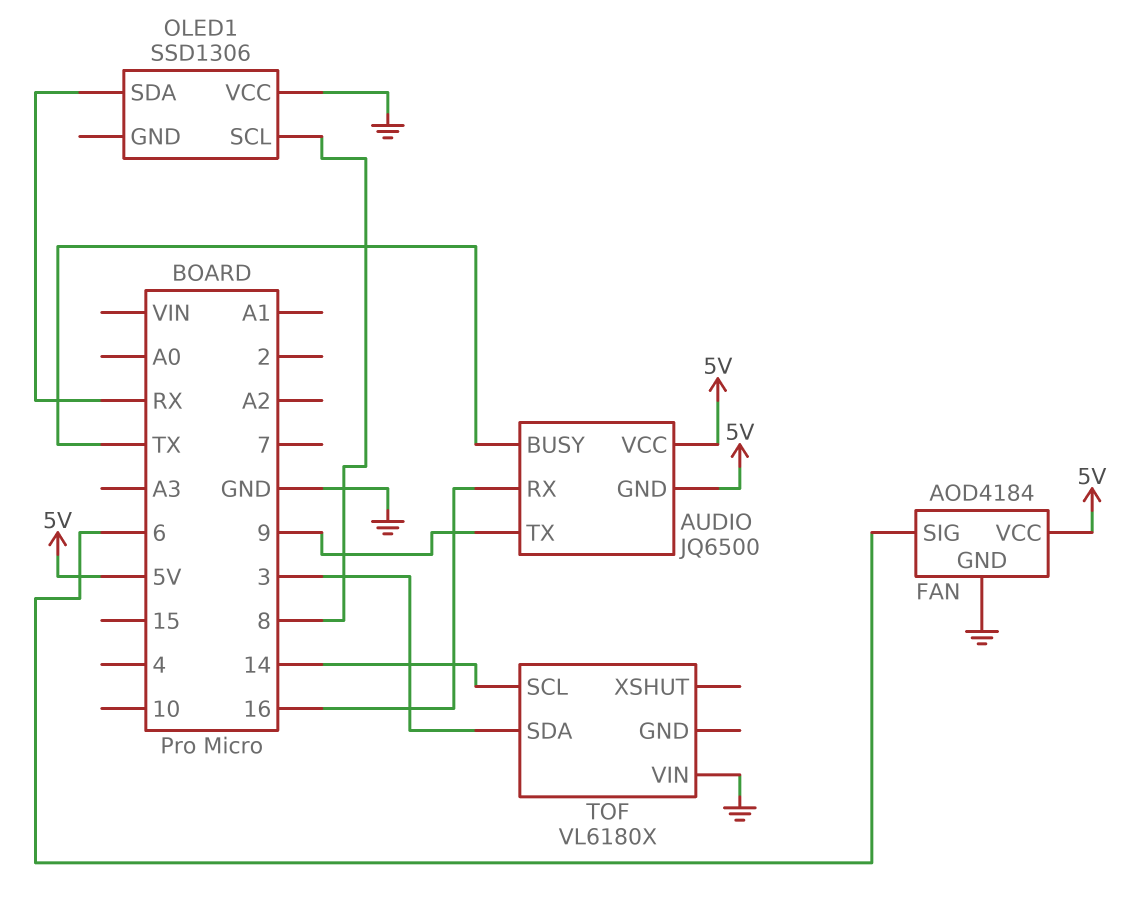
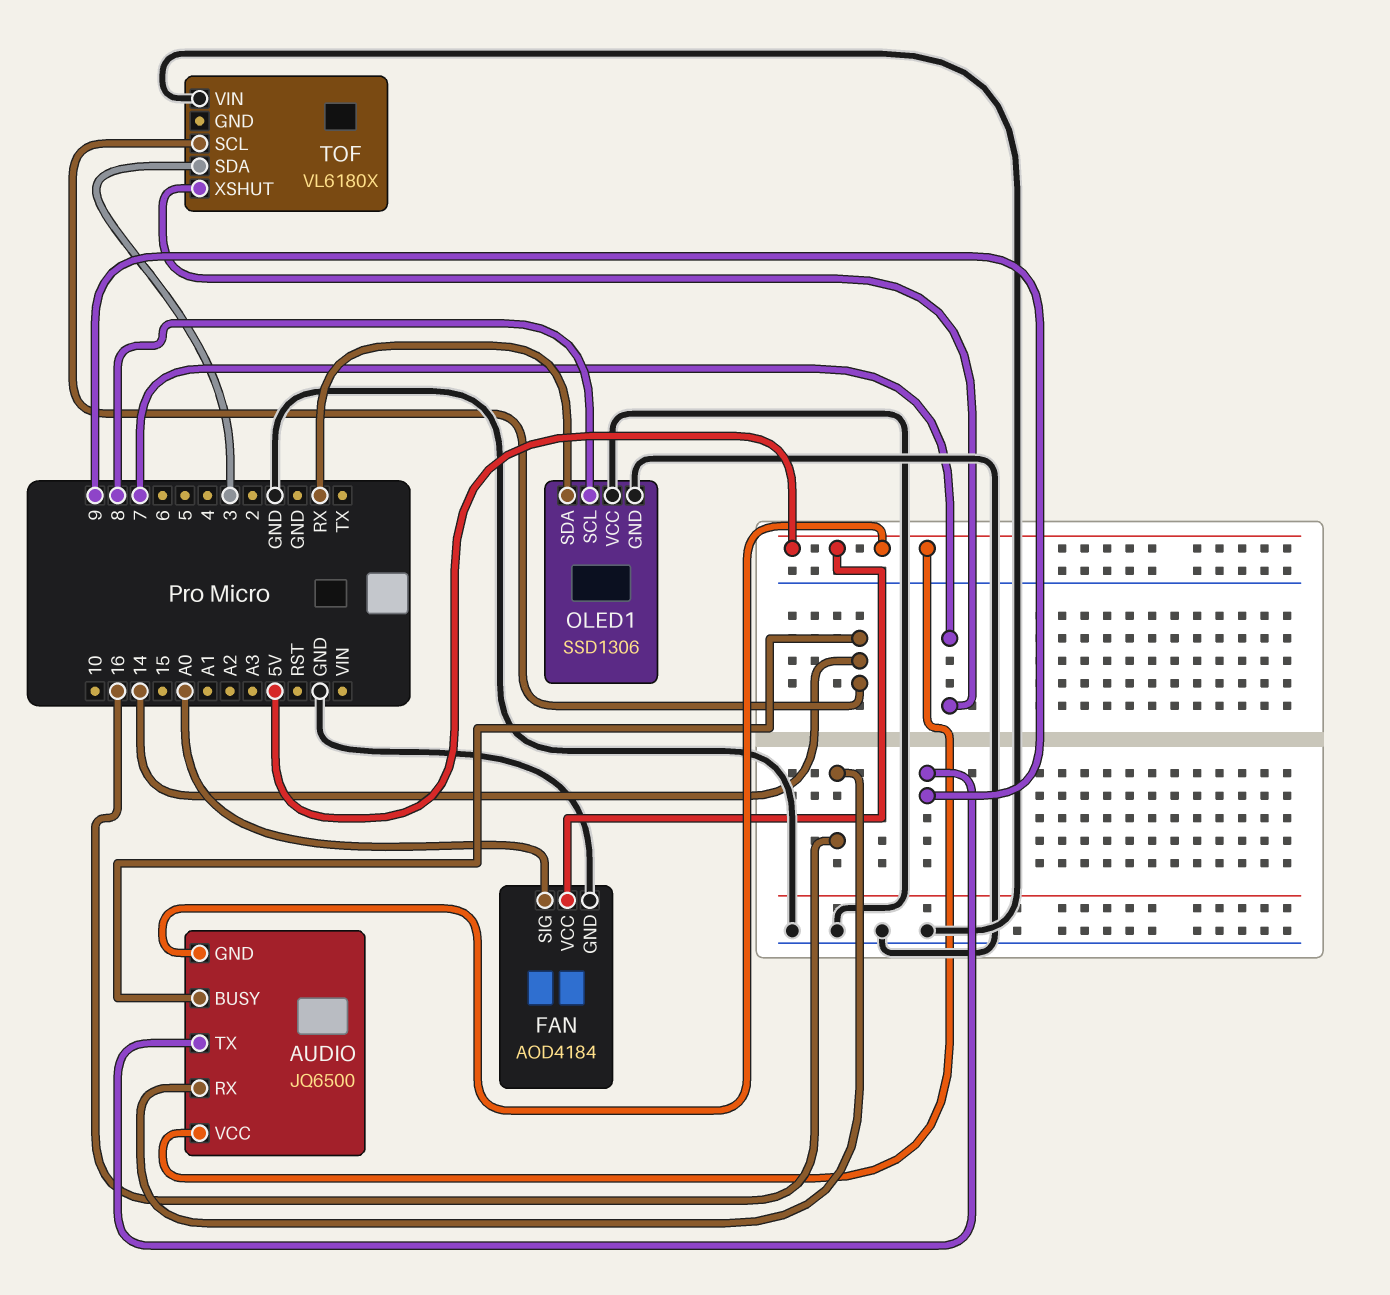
AUDIO pin BUSY: TX -> 14
FAN pin SIG: 6 -> A0
OLED1 pin GND: none -> GND
TOF pin XSHUT: none -> 7

